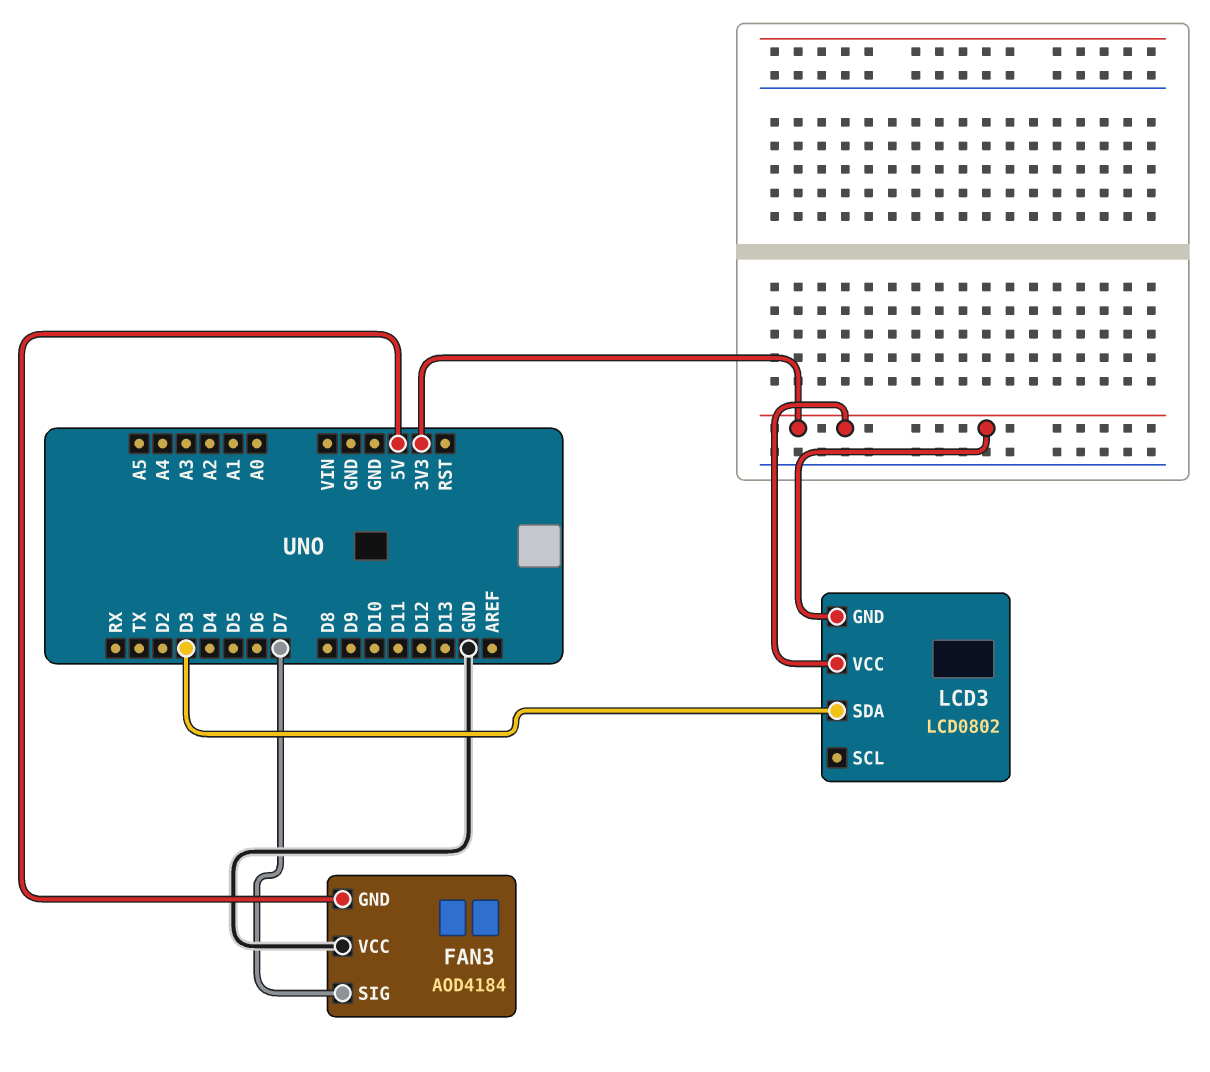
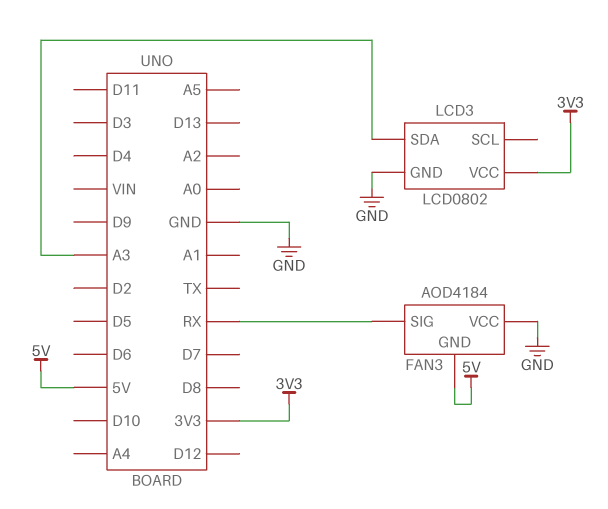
FAN3 pin SIG: D7 -> RX
LCD3 pin GND: 3V3 -> GND
LCD3 pin SDA: D3 -> A3

